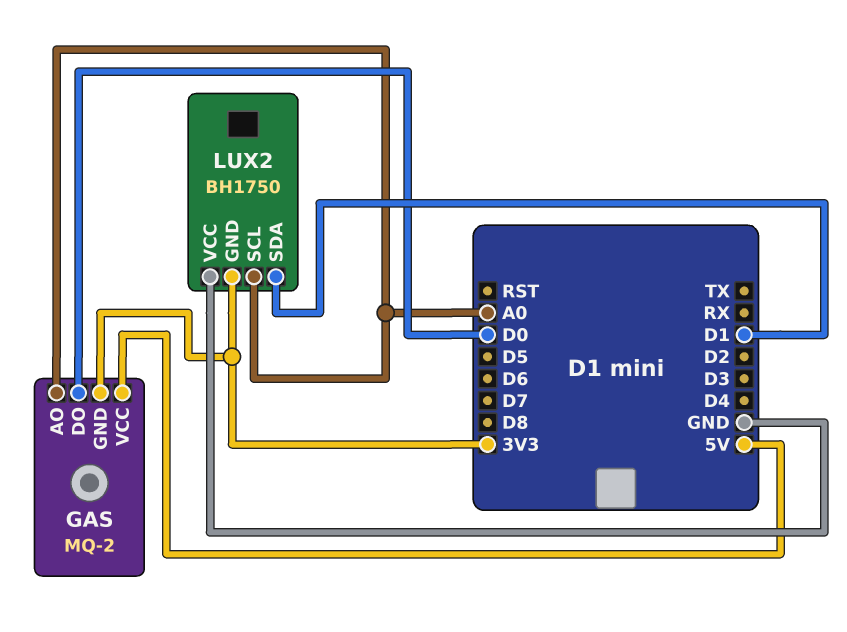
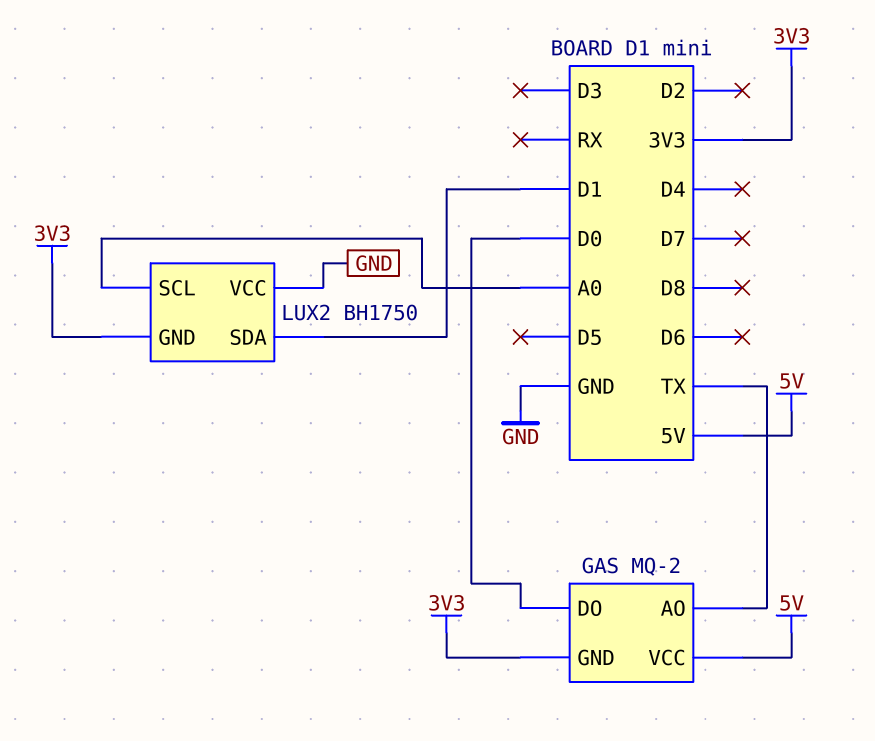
GAS pin AO: A0 -> TX

